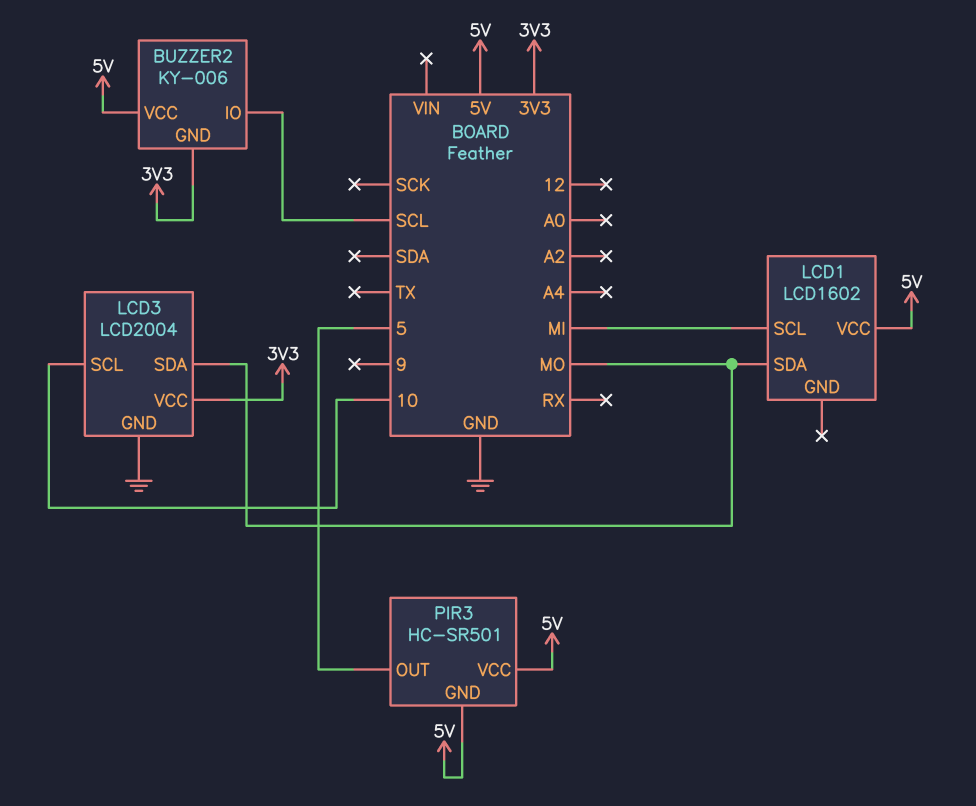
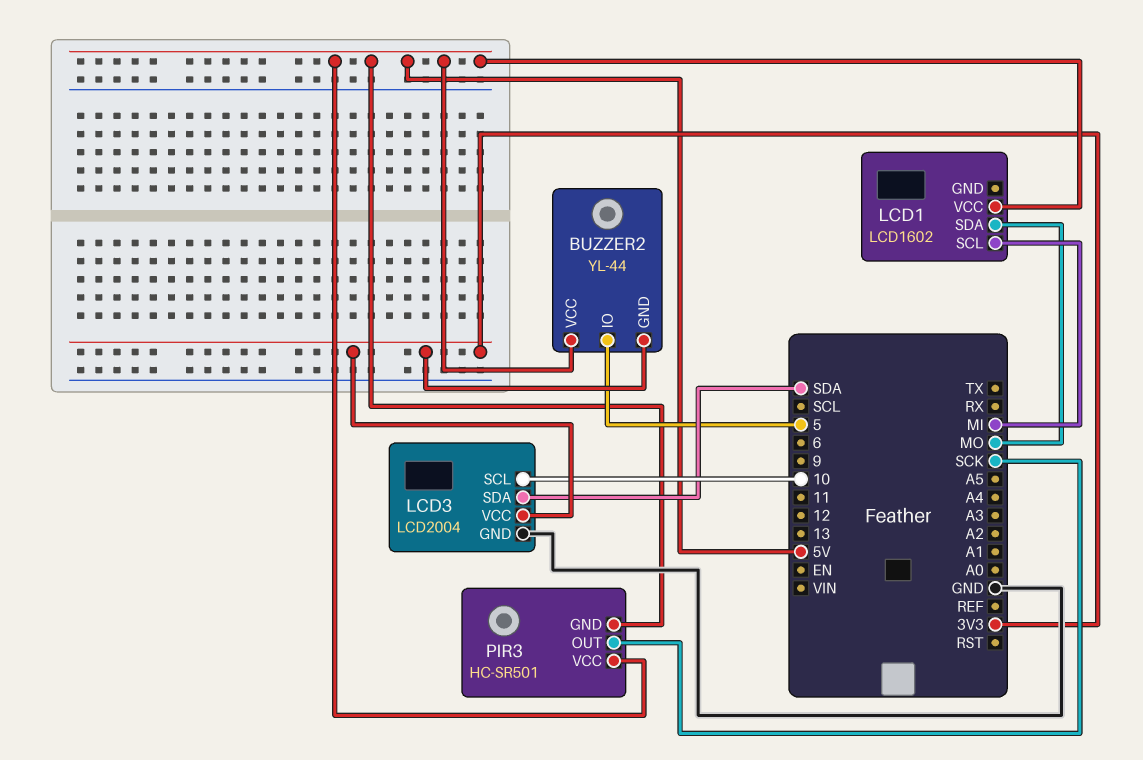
BUZZER2: KY-006 -> YL-44
BUZZER2 pin IO: SCL -> 5
LCD3 pin SDA: MO -> SDA
PIR3 pin OUT: 5 -> SCK

